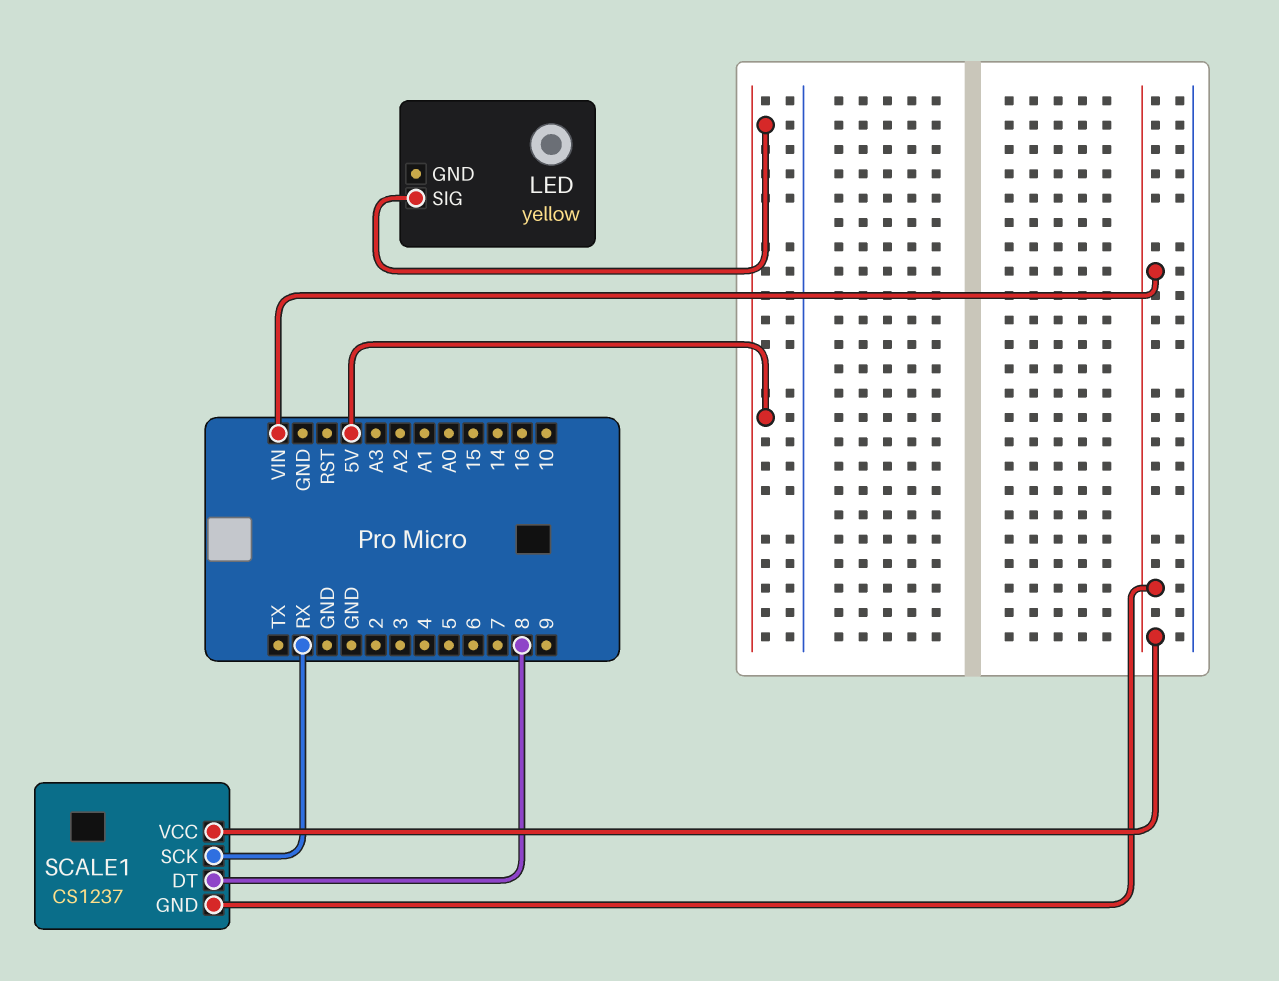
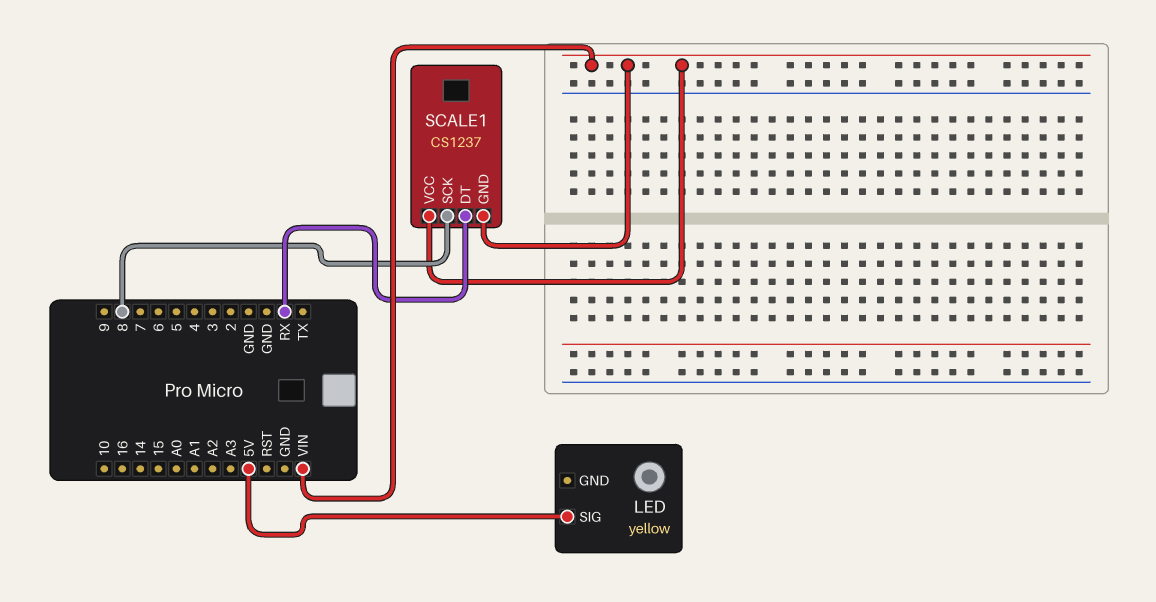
SCALE1 pin DT: 8 -> RX
SCALE1 pin SCK: RX -> 8

